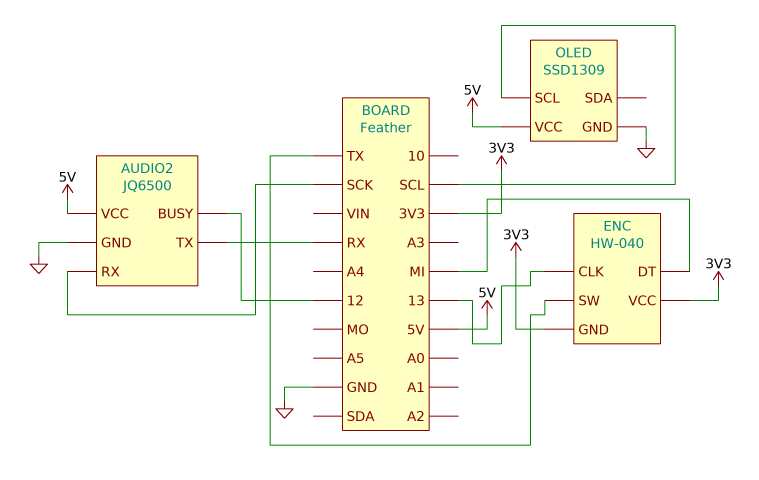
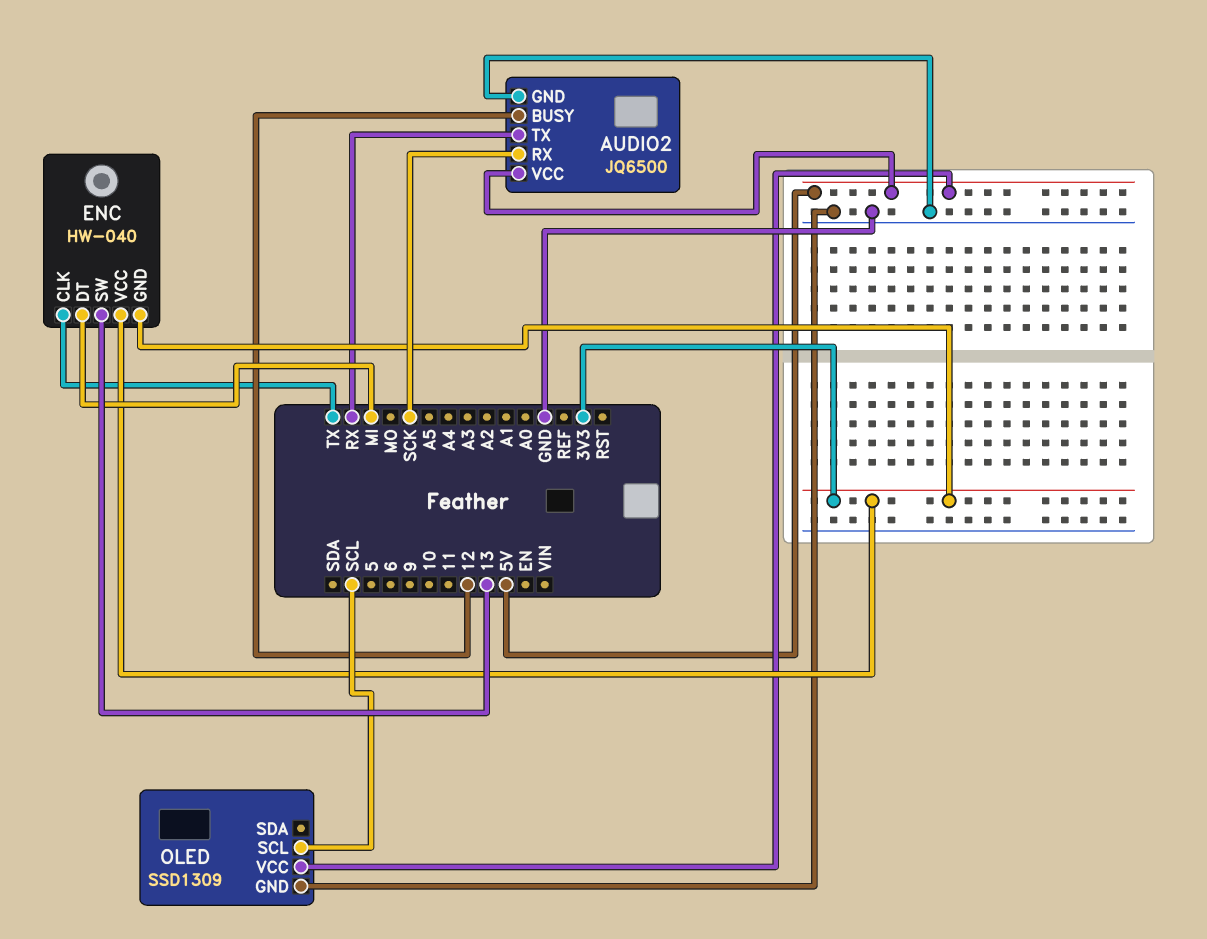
ENC pin CLK: 13 -> TX
ENC pin SW: TX -> 13

